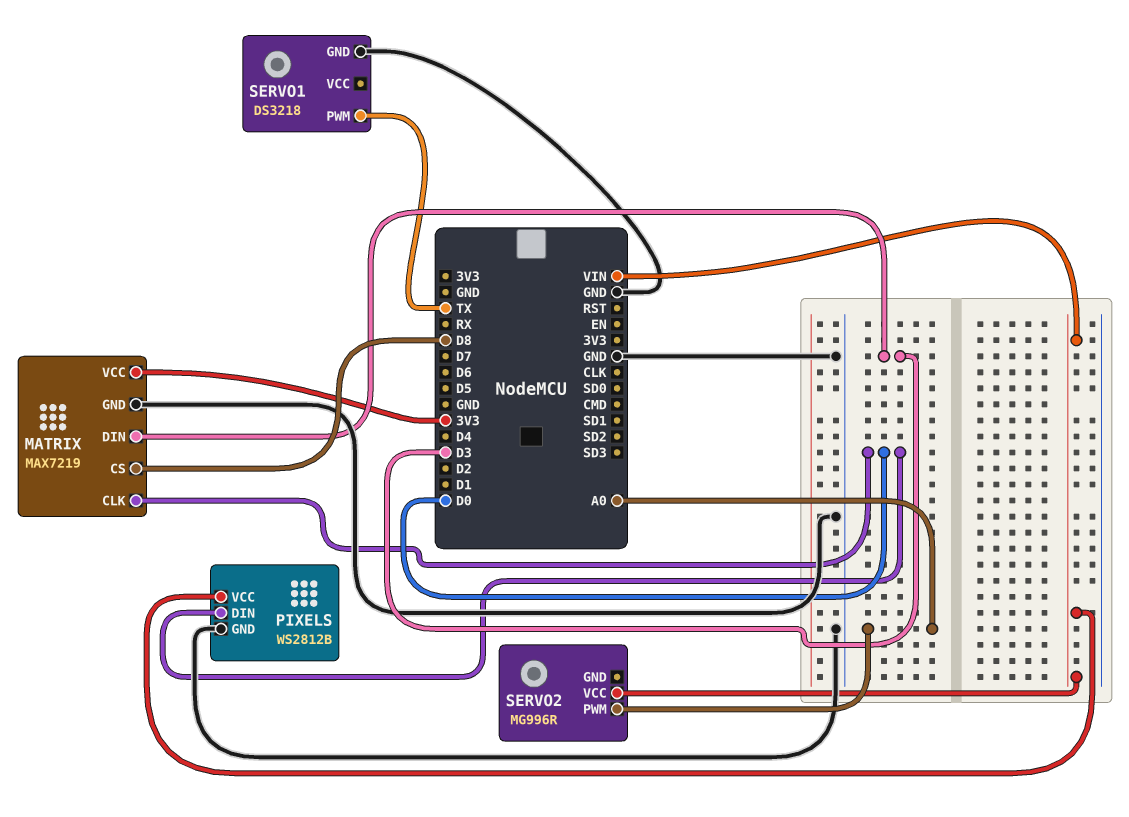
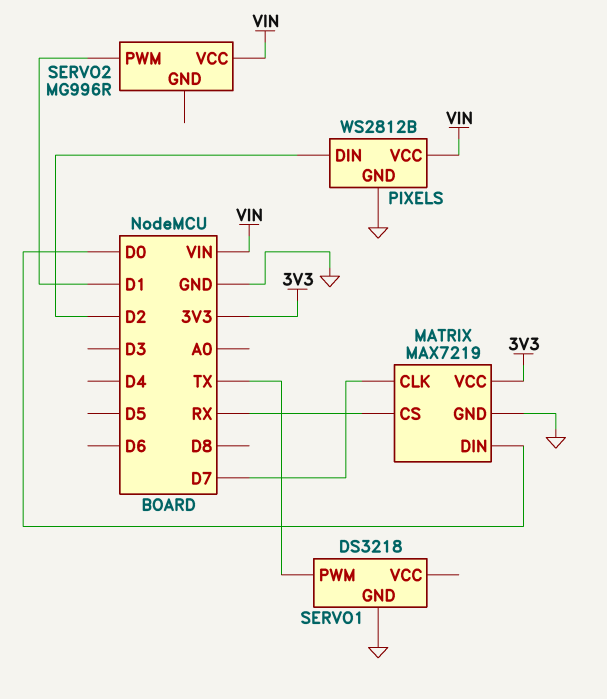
MATRIX pin CLK: D0 -> D7
MATRIX pin CS: D8 -> RX
MATRIX pin DIN: D3 -> D0
PIXELS pin DIN: D0 -> D2
SERVO2 pin PWM: A0 -> D1

